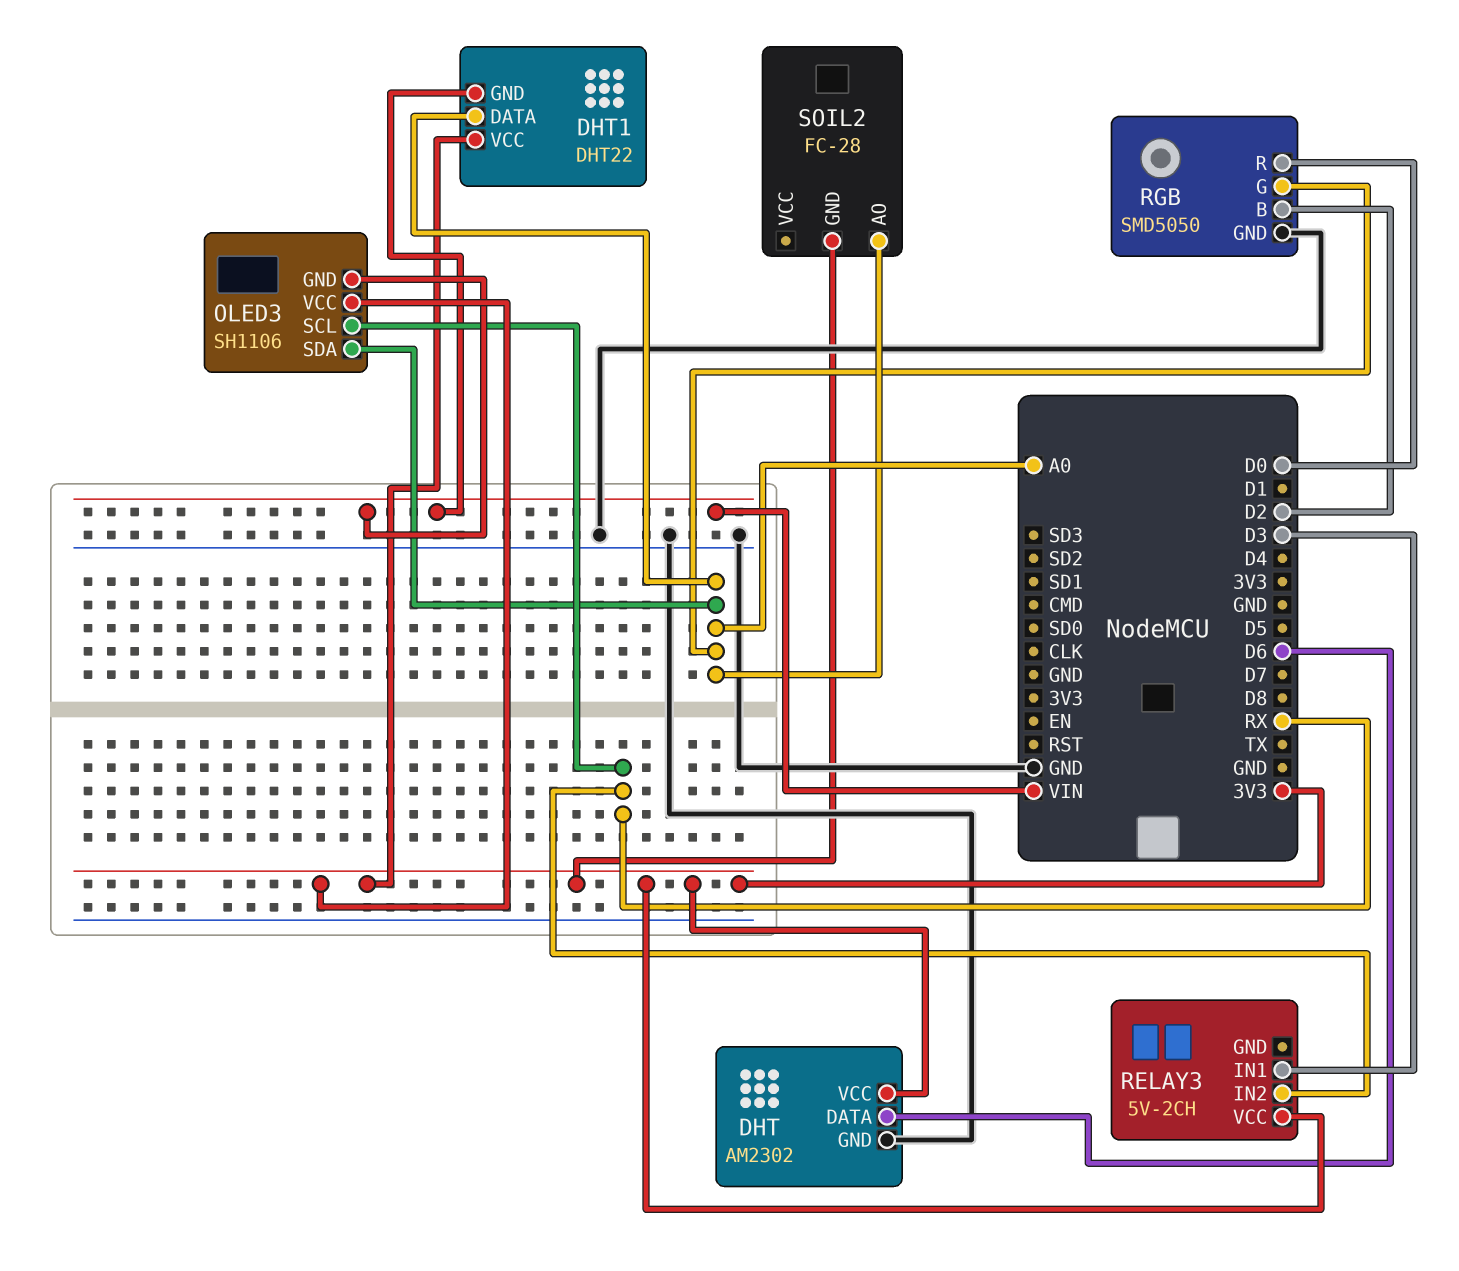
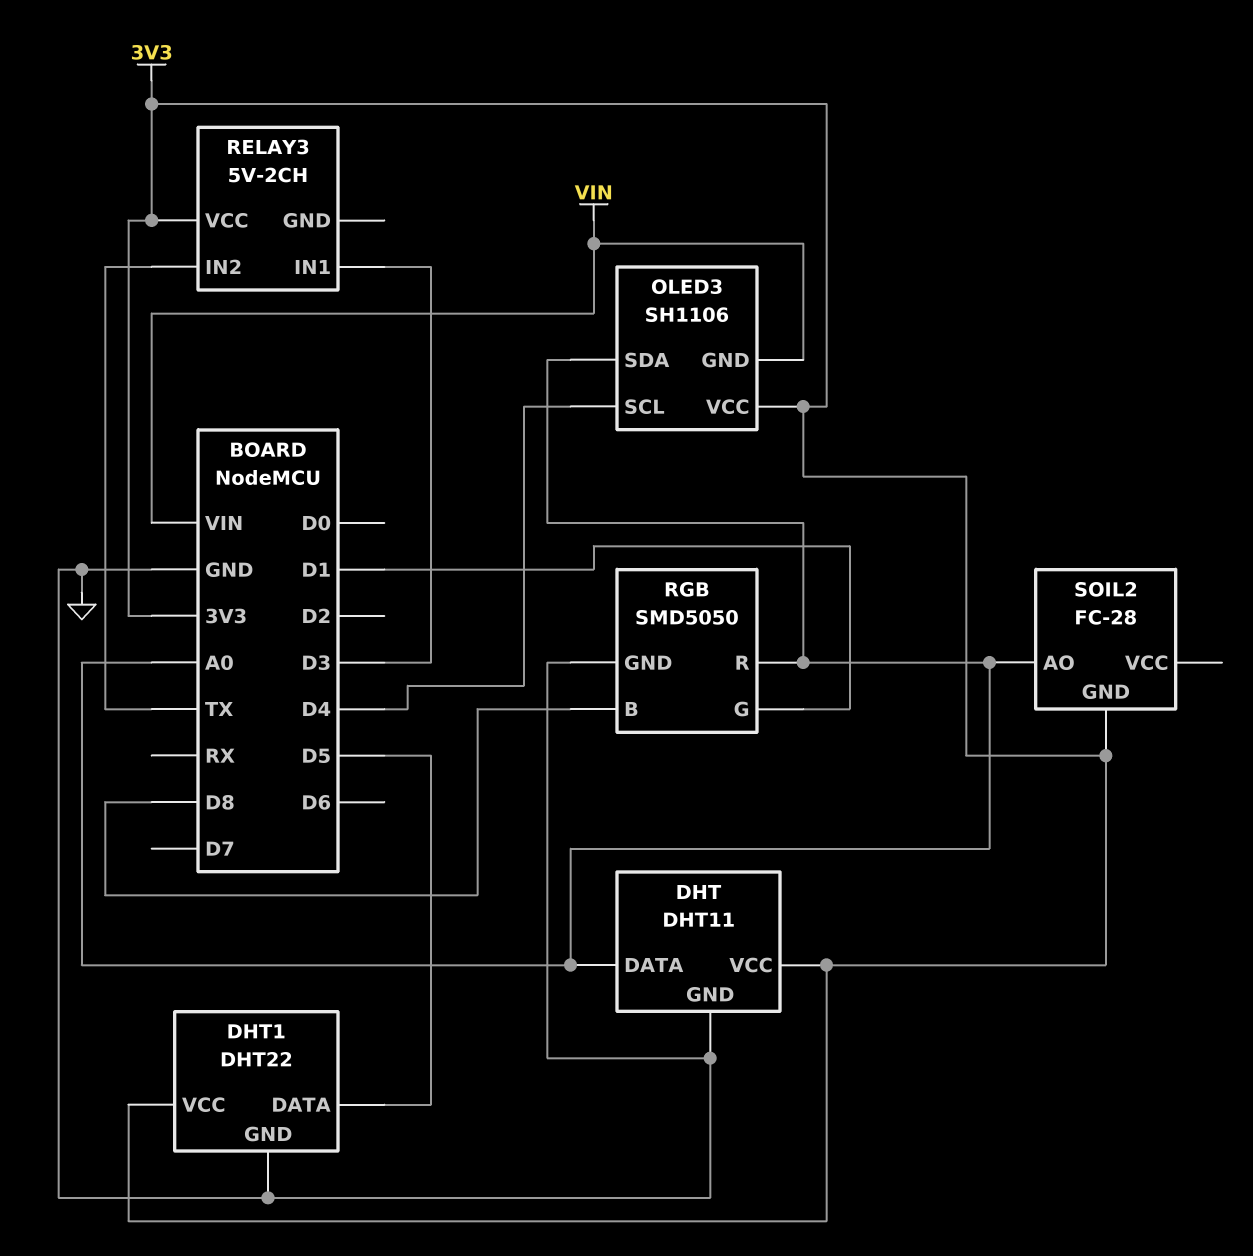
DHT: AM2302 -> DHT11
DHT pin DATA: D6 -> A0
DHT1 pin DATA: A0 -> D5
DHT1 pin GND: VIN -> GND
OLED3 pin SCL: RX -> D4
RELAY3 pin IN2: RX -> TX
RGB pin B: D2 -> D8
RGB pin G: A0 -> D1
RGB pin R: D0 -> A0

